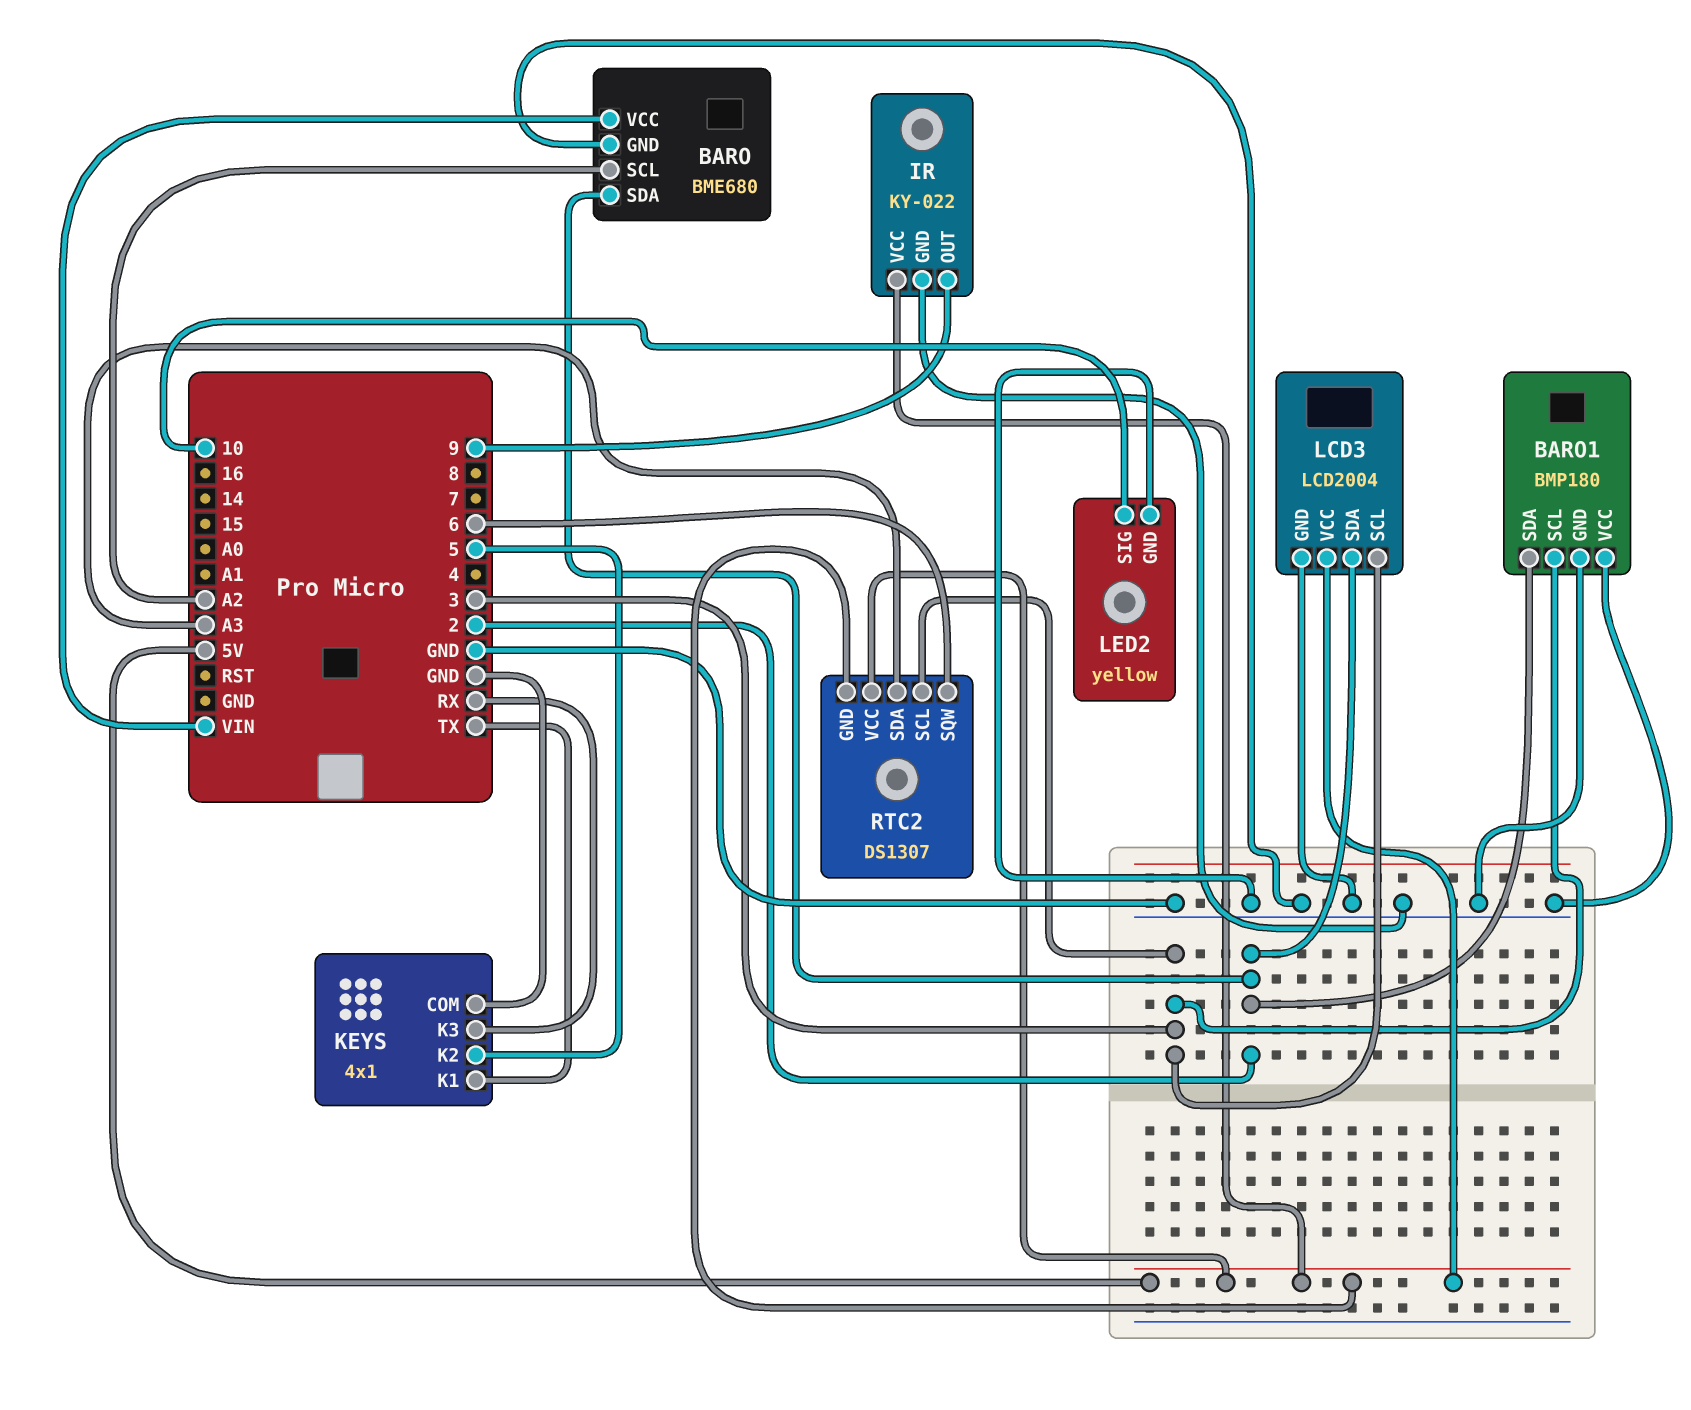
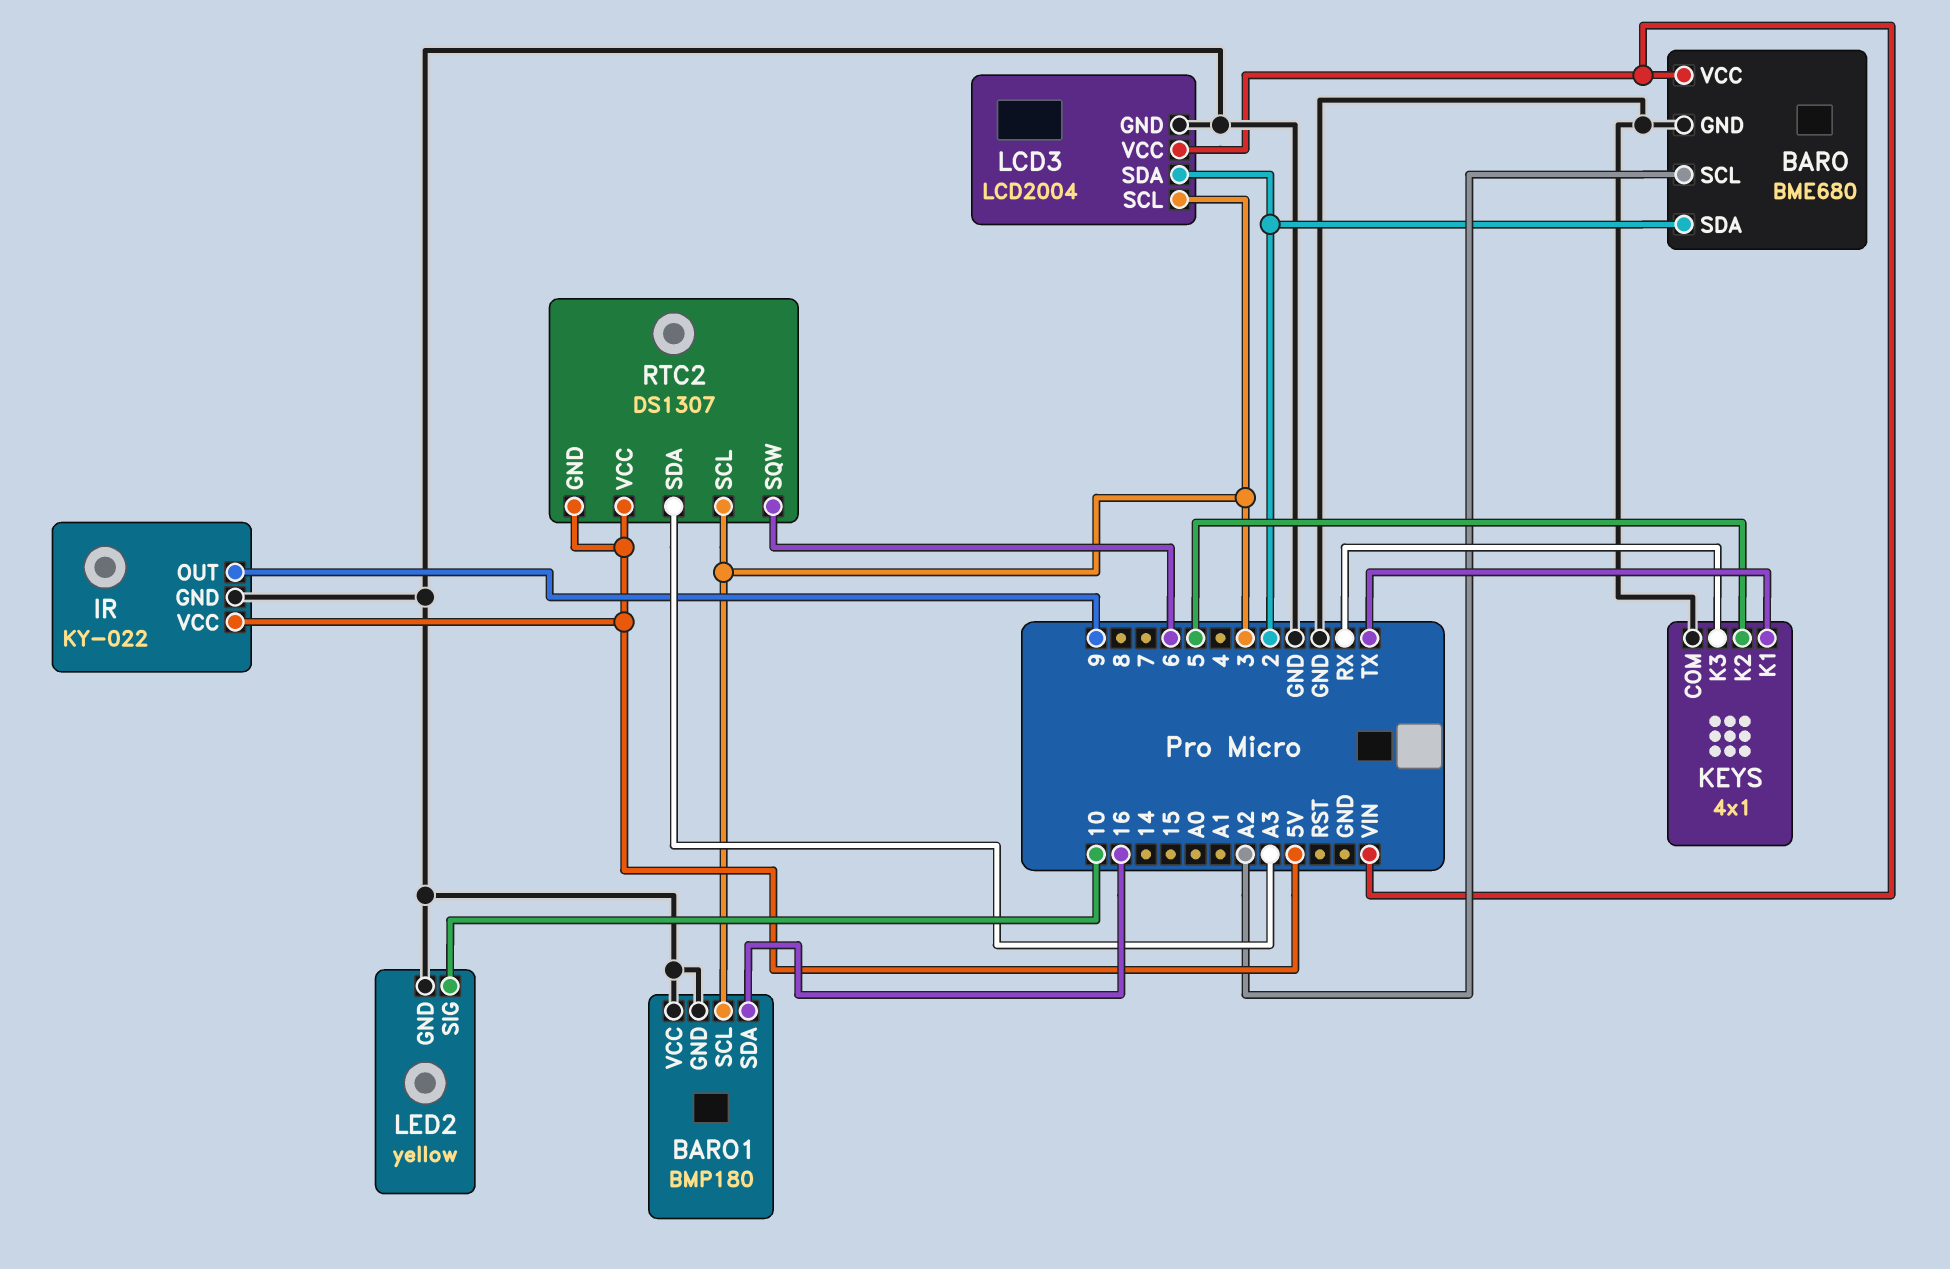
BARO1 pin SDA: 2 -> 16
LCD3 pin VCC: 5V -> VIN

